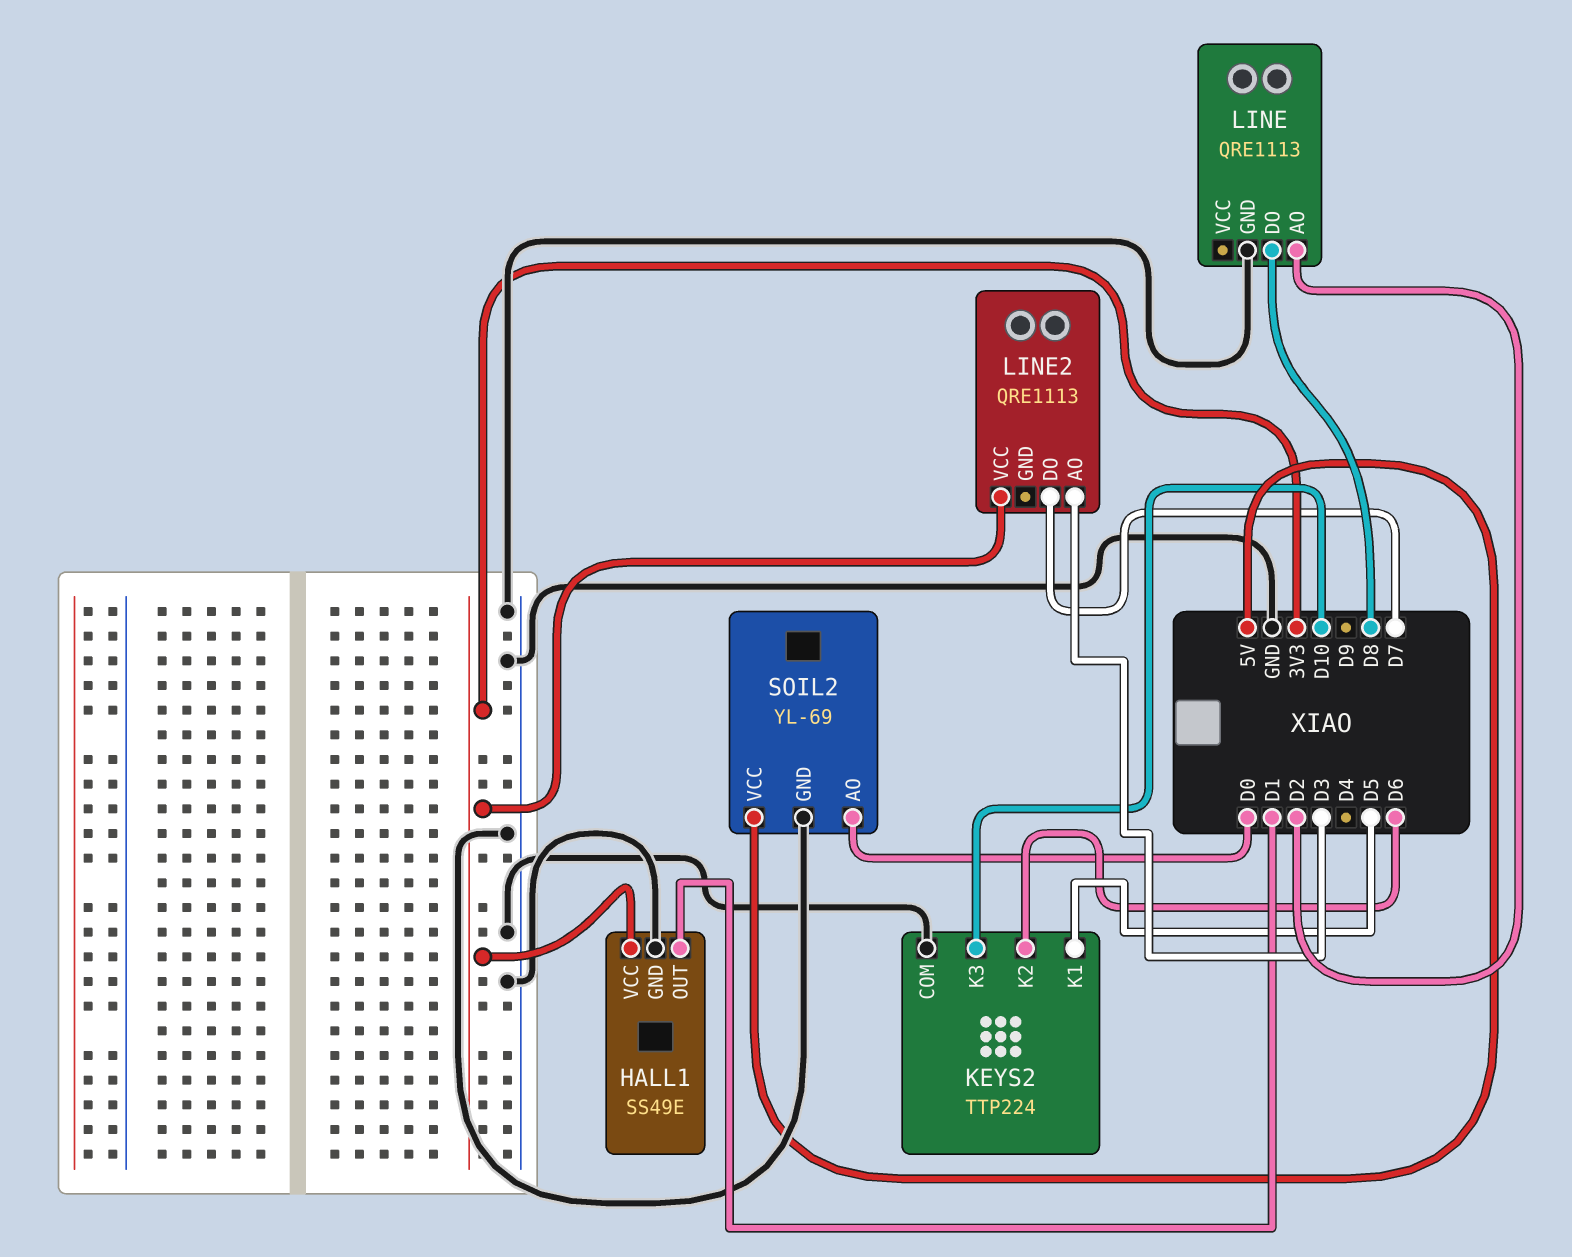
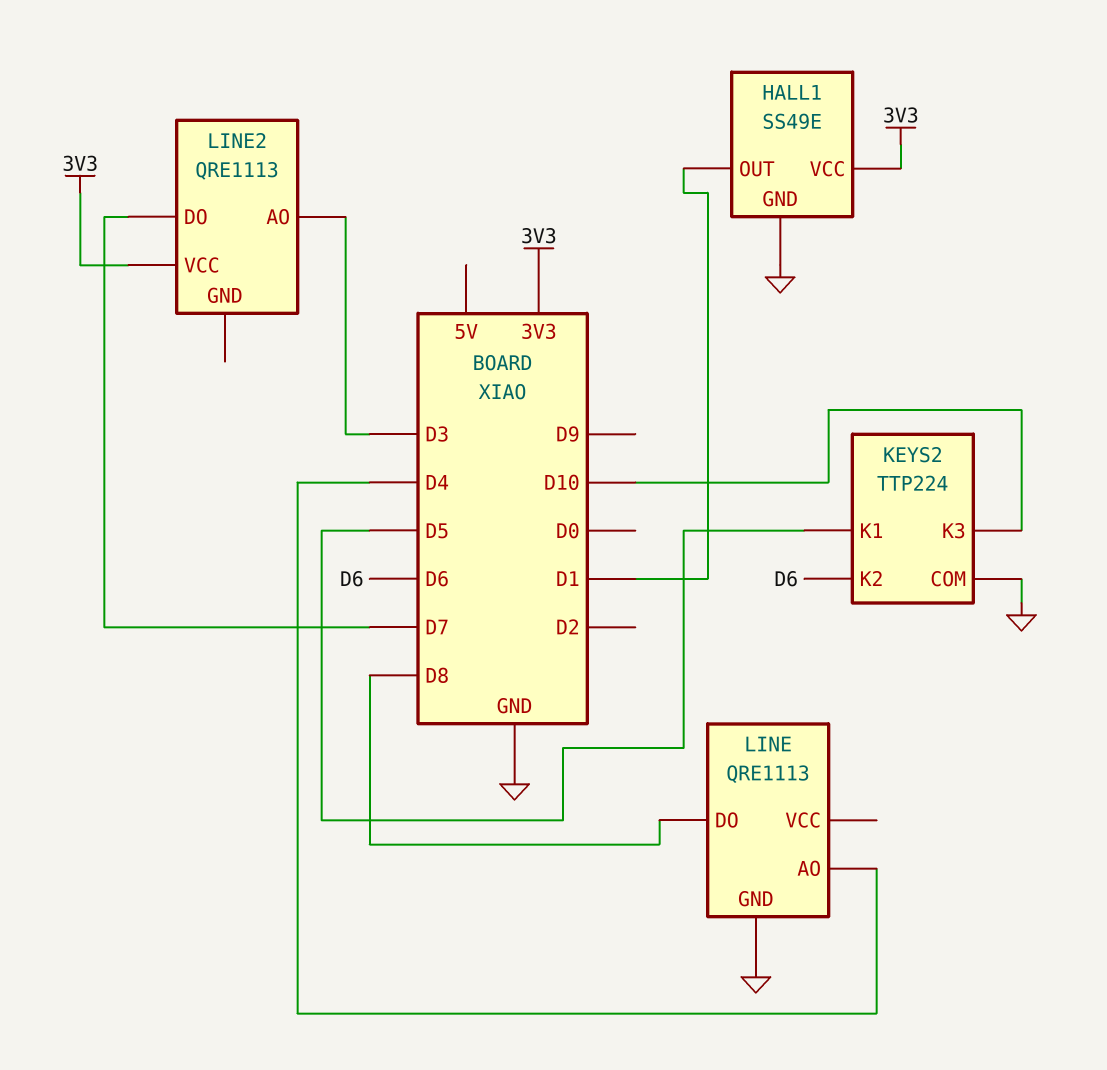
LINE pin AO: D2 -> D4
SOIL2: YL-69 -> none
SOIL2 pin AO: D0 -> none
SOIL2 pin GND: GND -> none
SOIL2 pin VCC: 5V -> none

